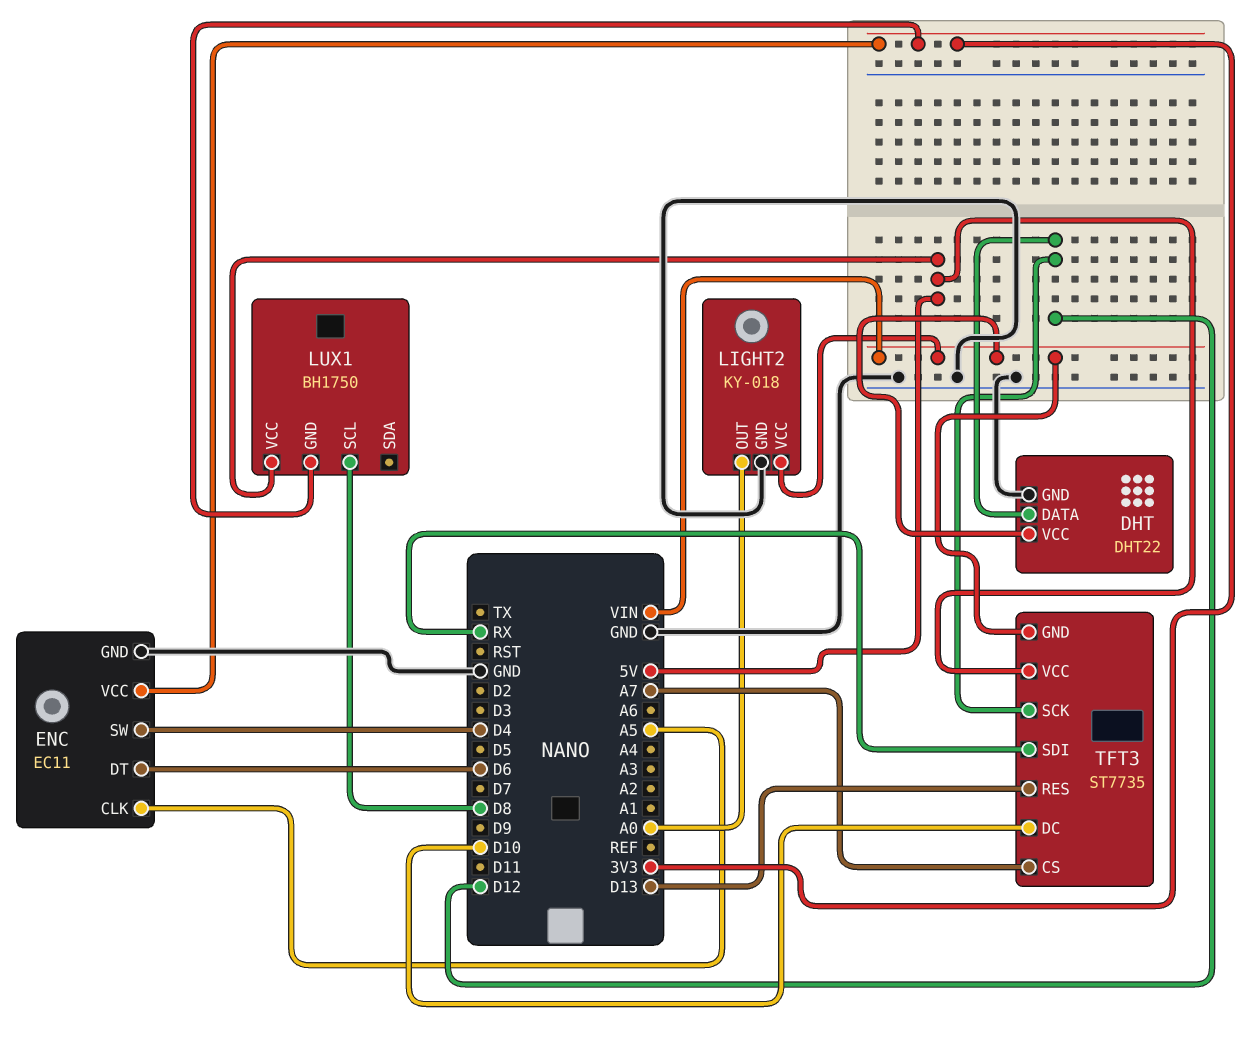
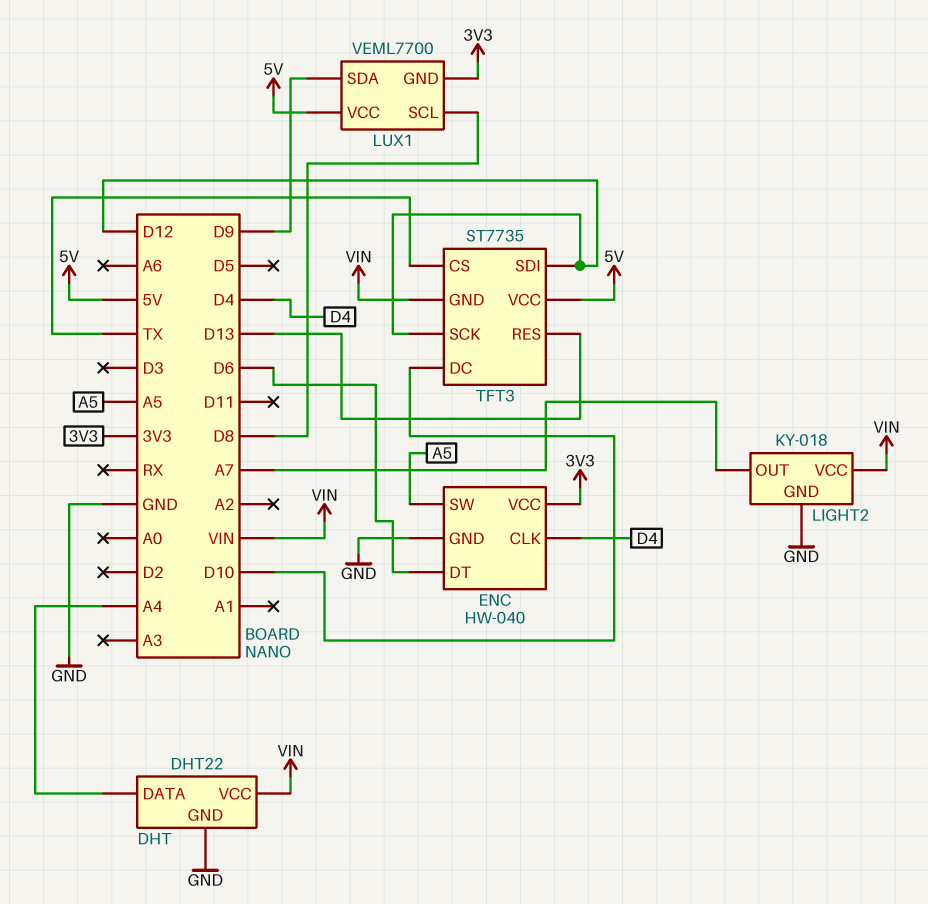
DHT pin DATA: D12 -> A4
ENC: EC11 -> HW-040
ENC pin CLK: A5 -> D4
ENC pin SW: D4 -> A5
LIGHT2 pin OUT: A0 -> A7
LUX1: BH1750 -> VEML7700
LUX1 pin SDA: none -> D9
TFT3 pin CS: A7 -> TX
TFT3 pin SDI: RX -> D12

